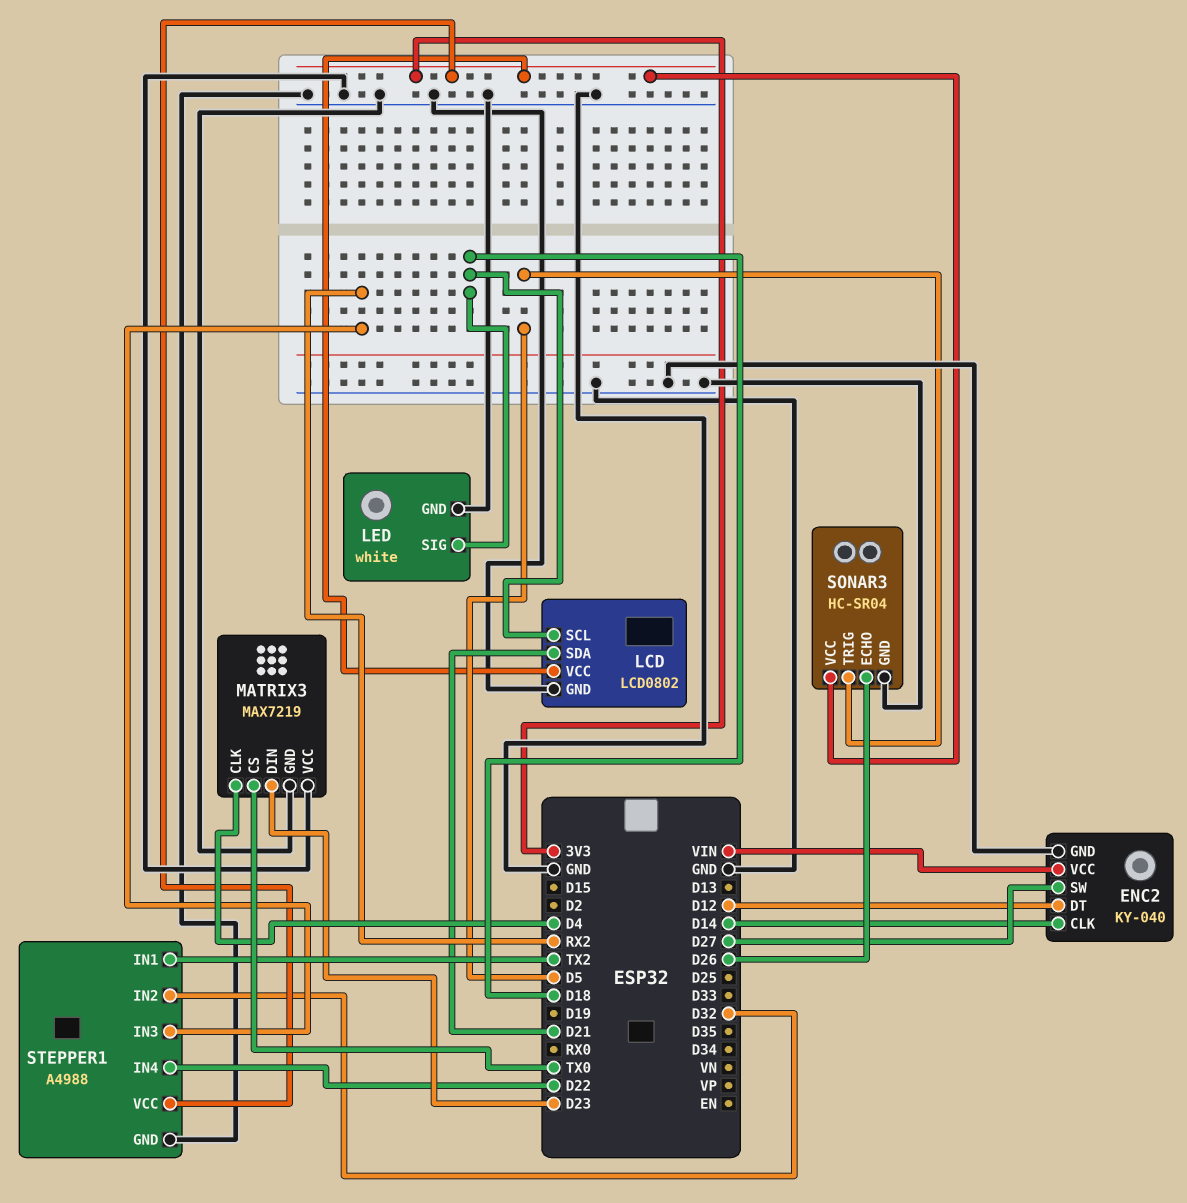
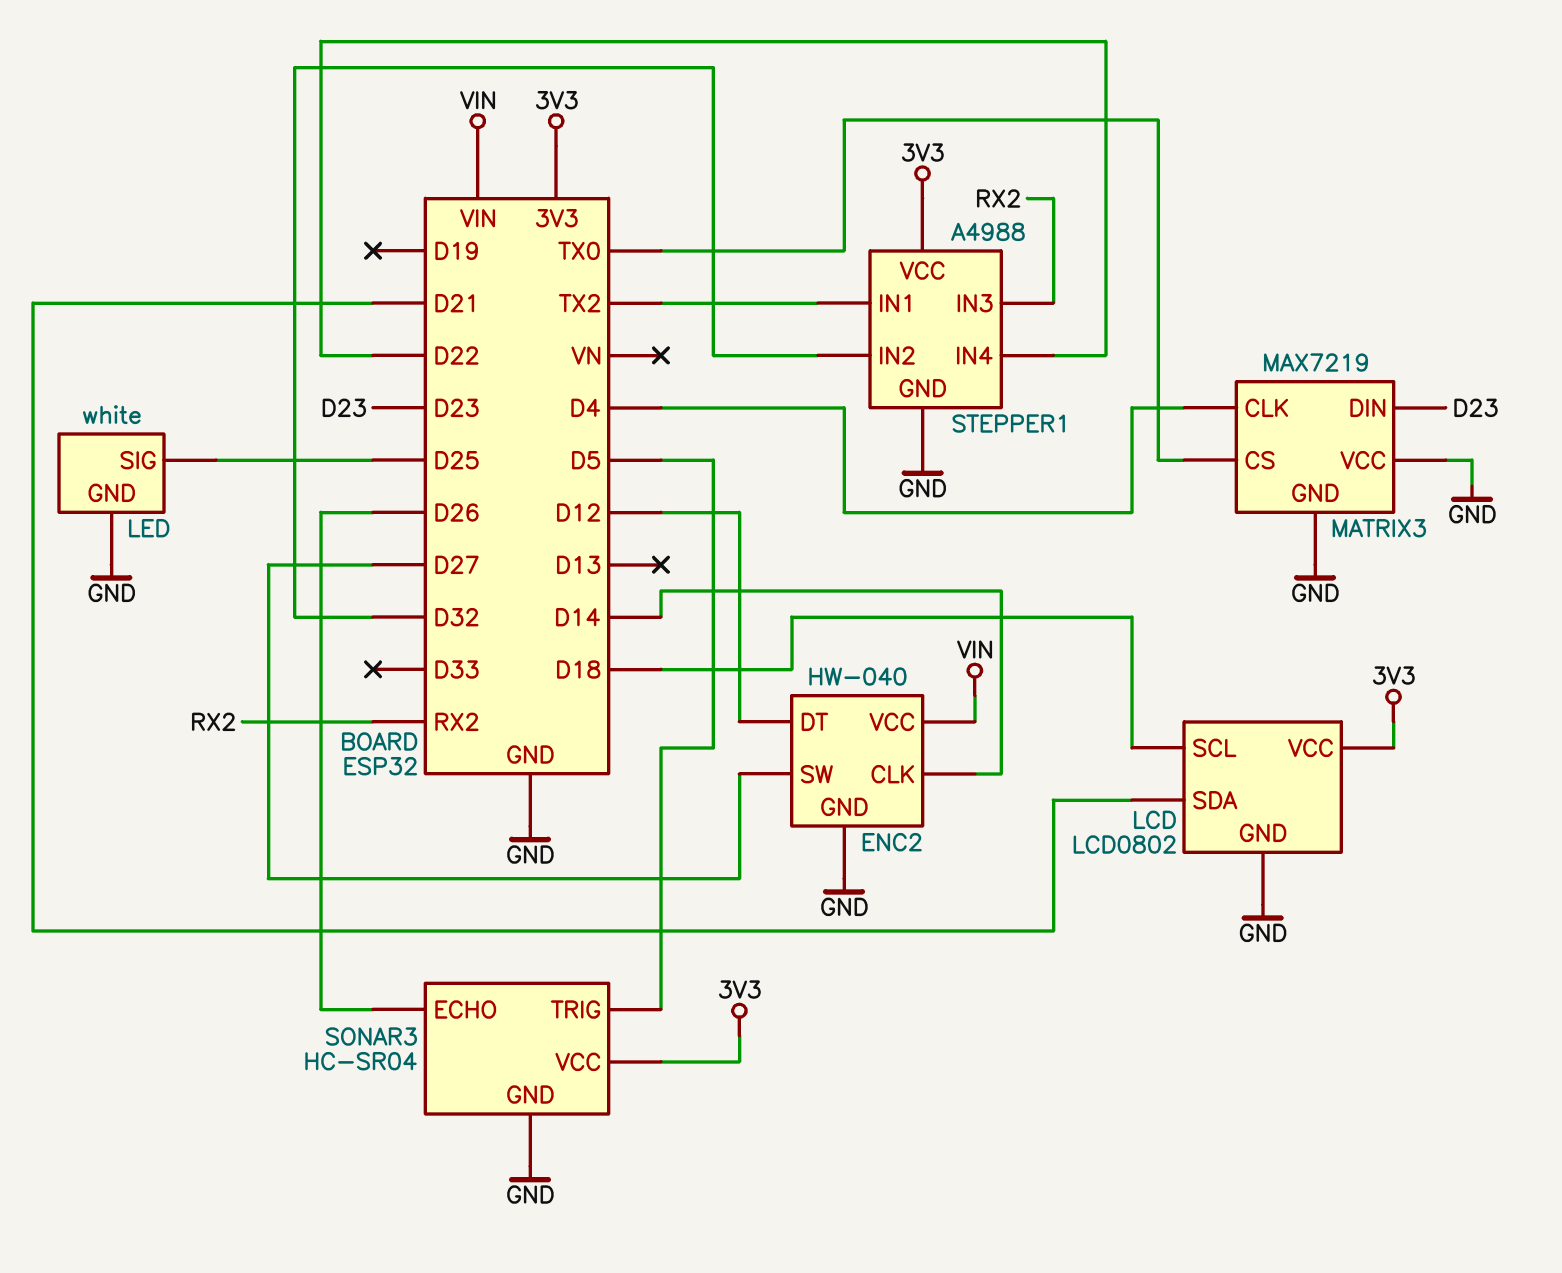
ENC2: KY-040 -> HW-040
LED pin SIG: D18 -> D25

